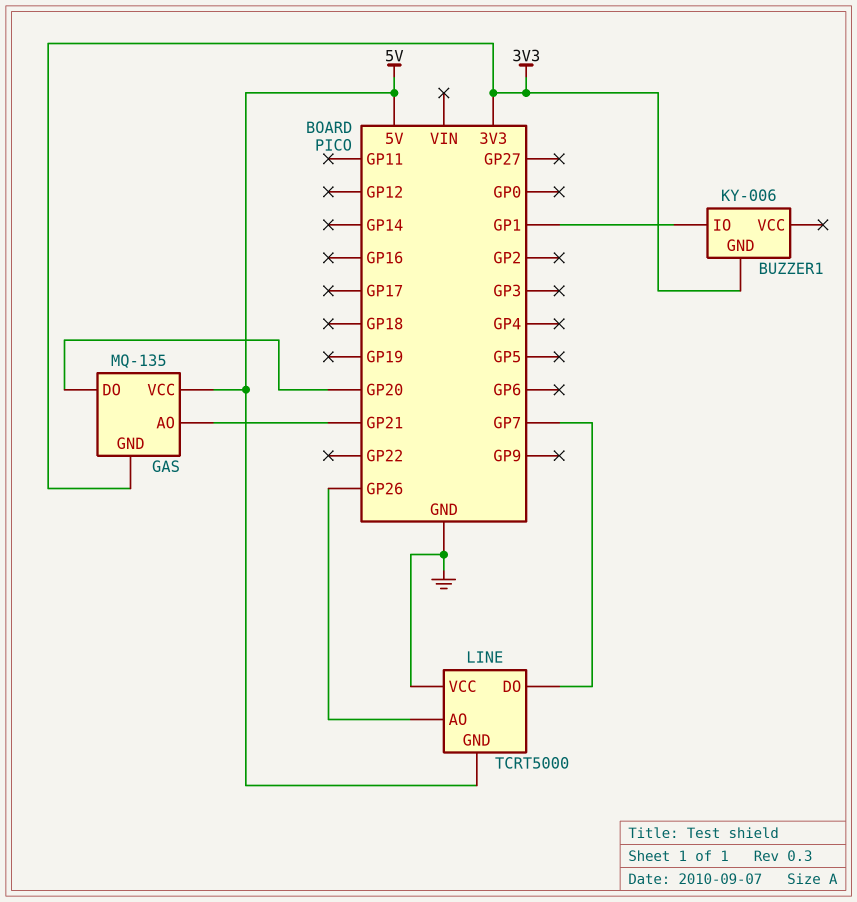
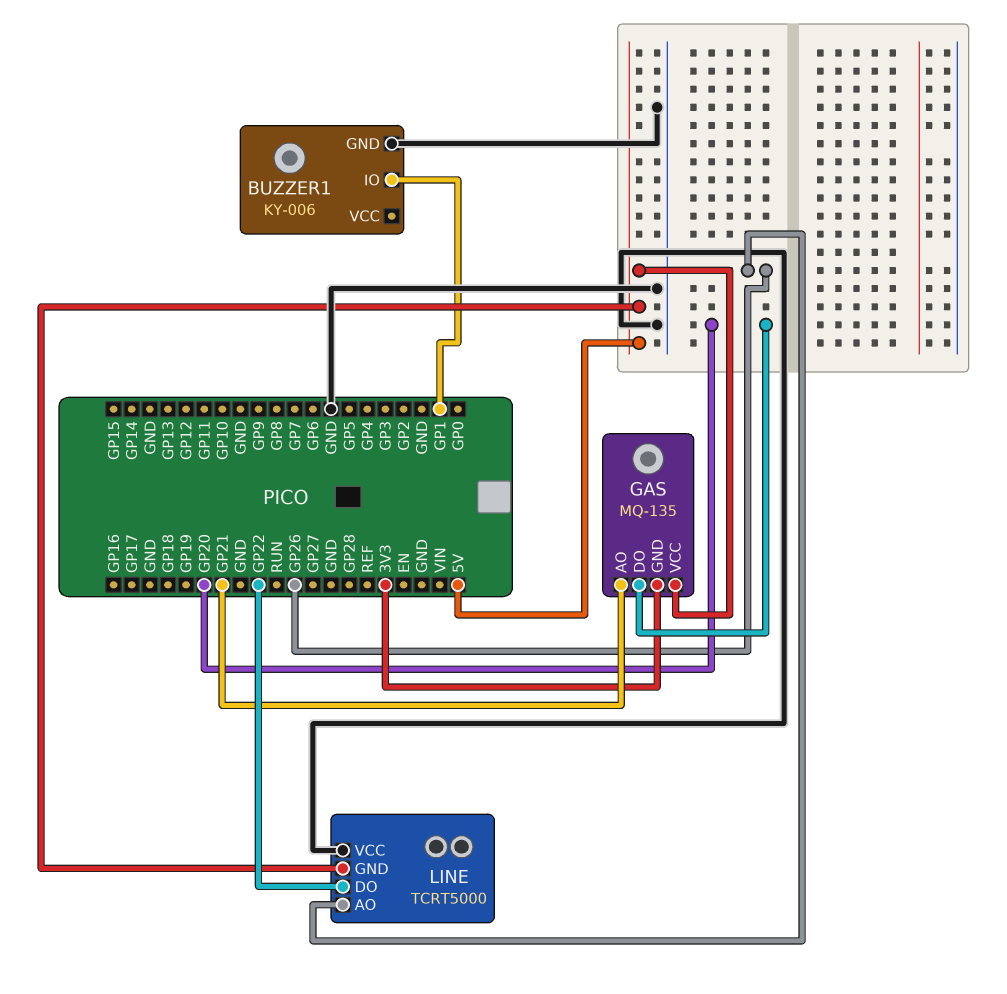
BUZZER1 pin GND: 3V3 -> GND
LINE pin DO: GP7 -> GP22

